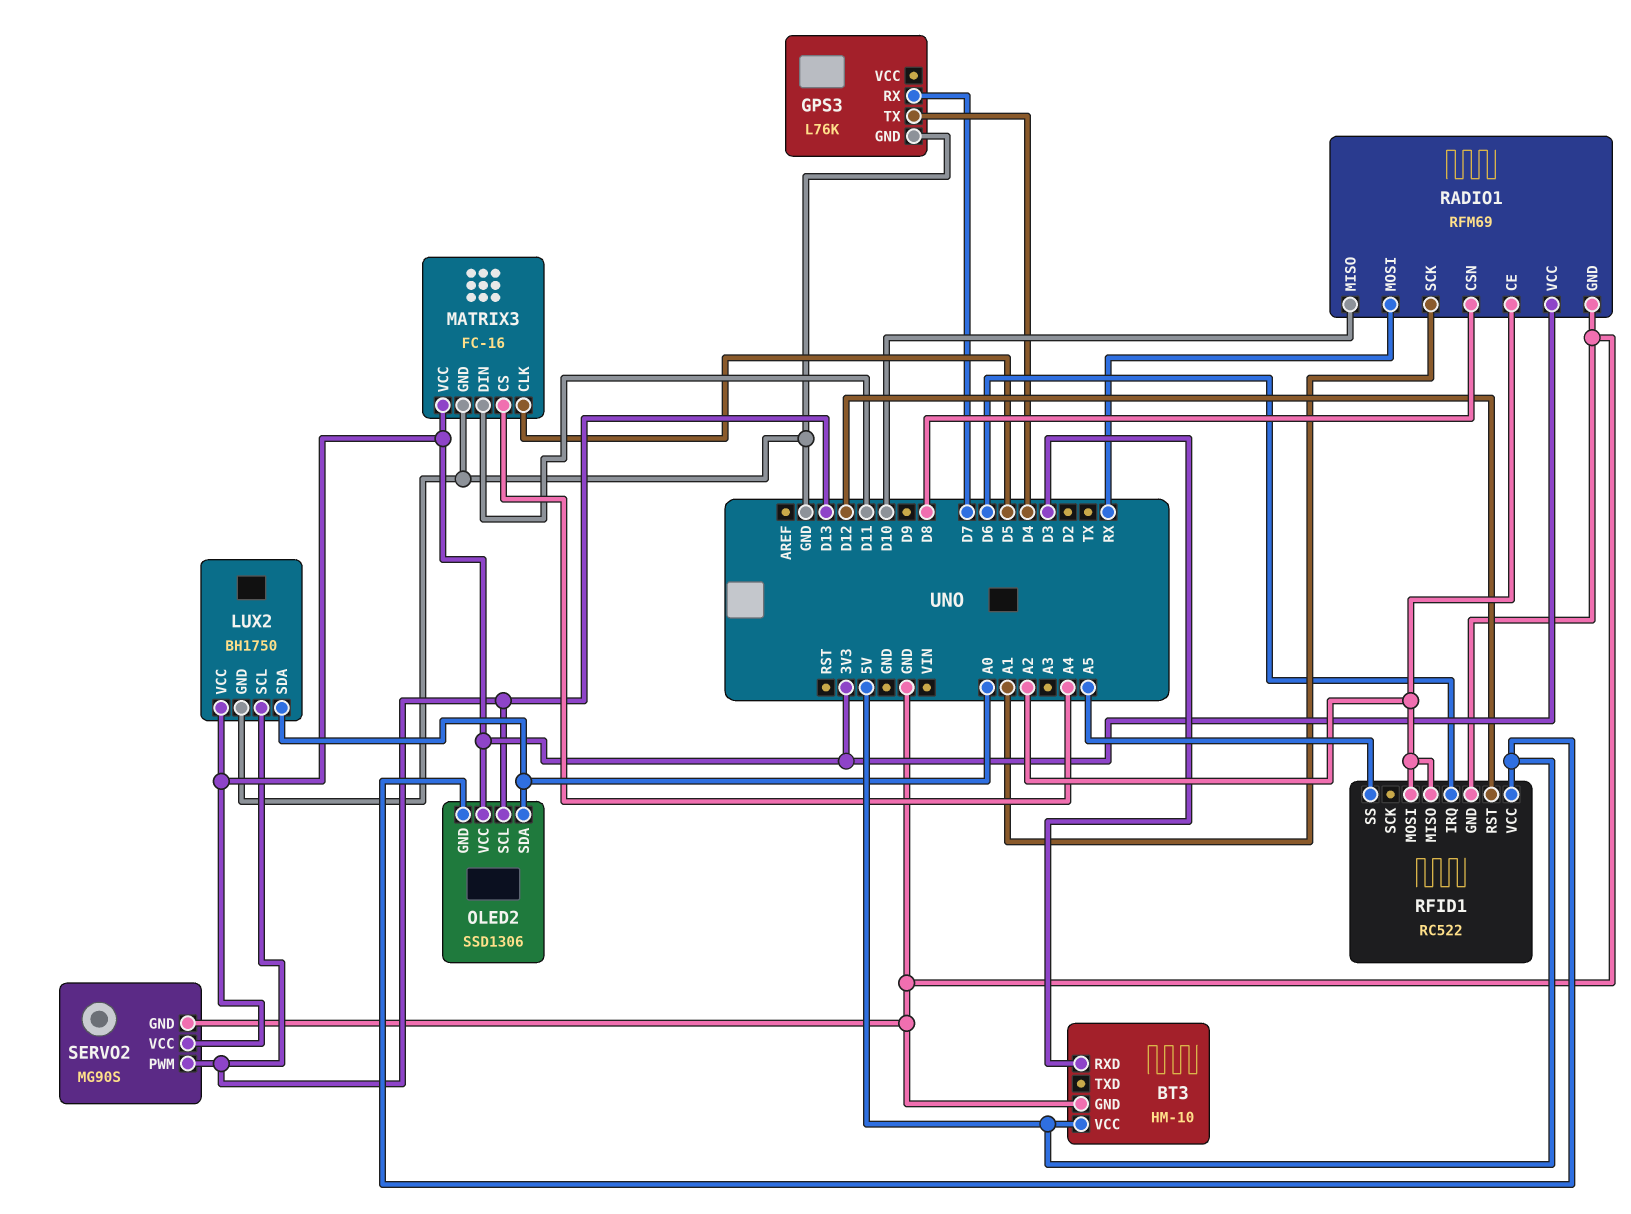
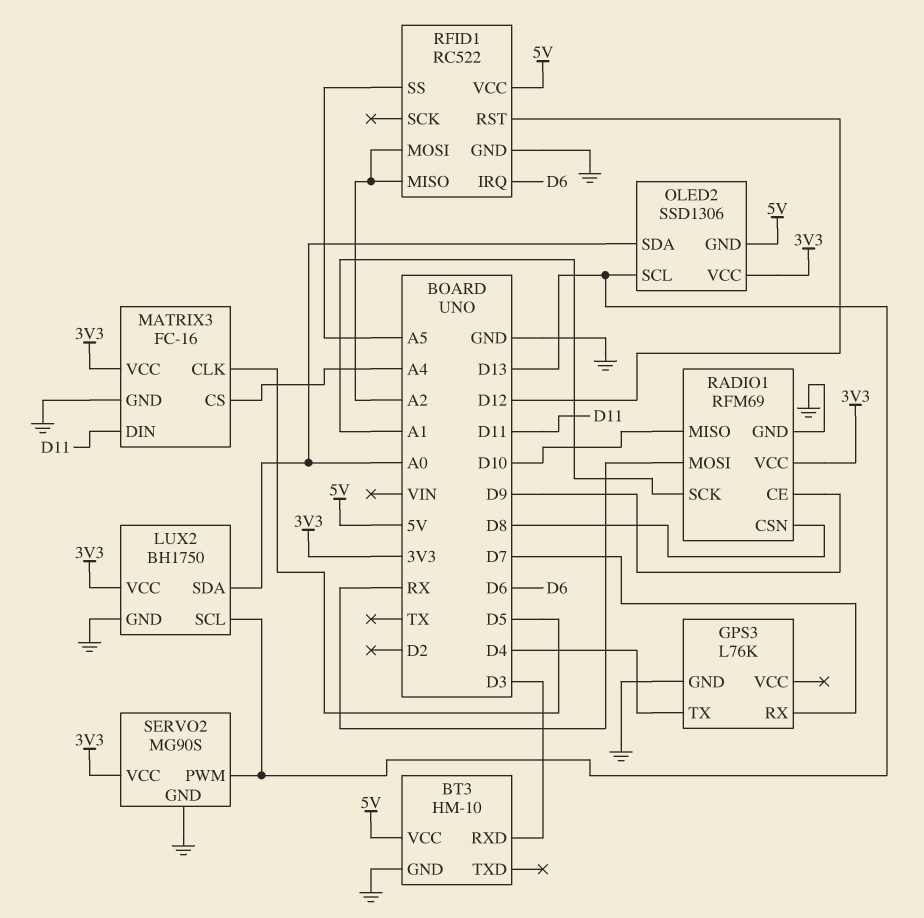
RADIO1 pin CE: A2 -> D9

